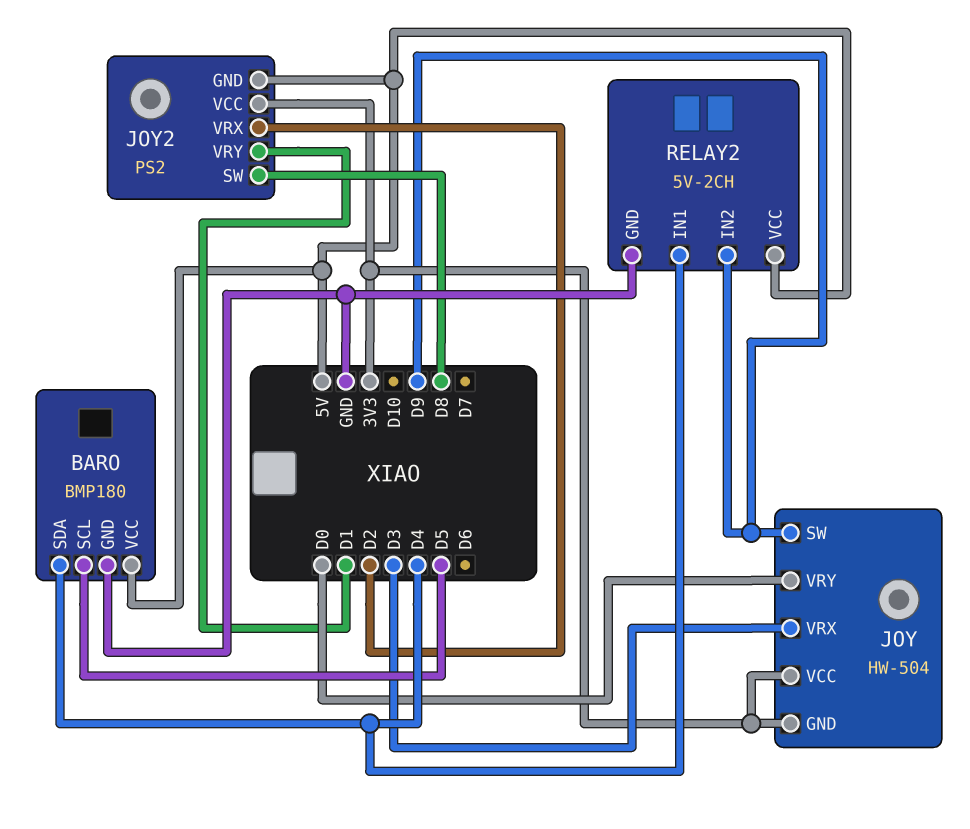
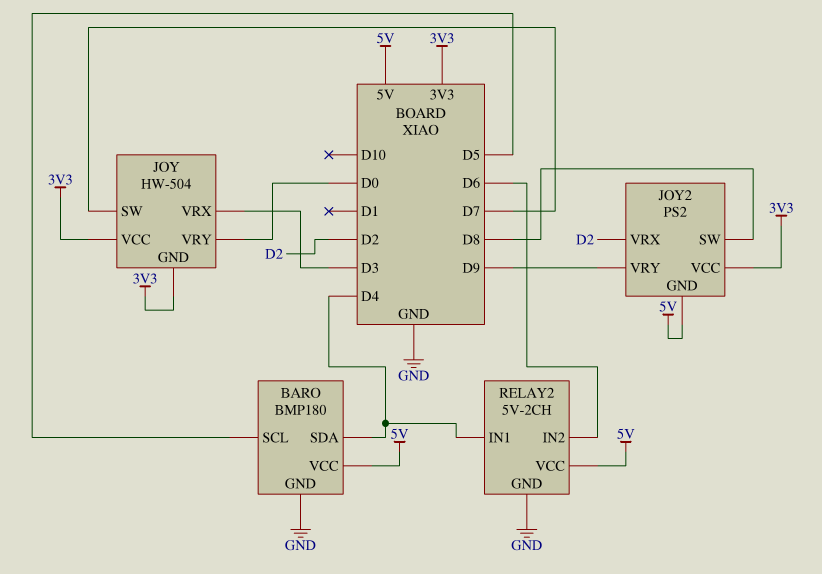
JOY pin SW: D9 -> D7
JOY2 pin VRY: D1 -> D9
RELAY2 pin IN2: D9 -> D6

